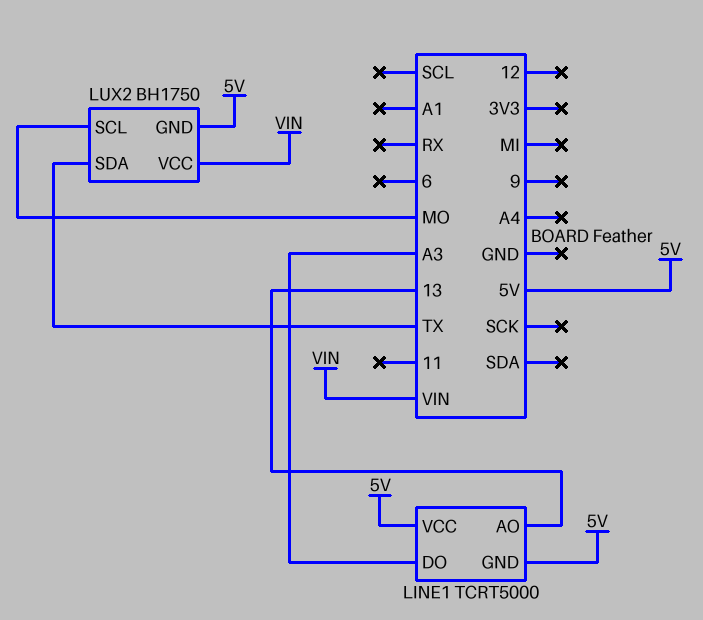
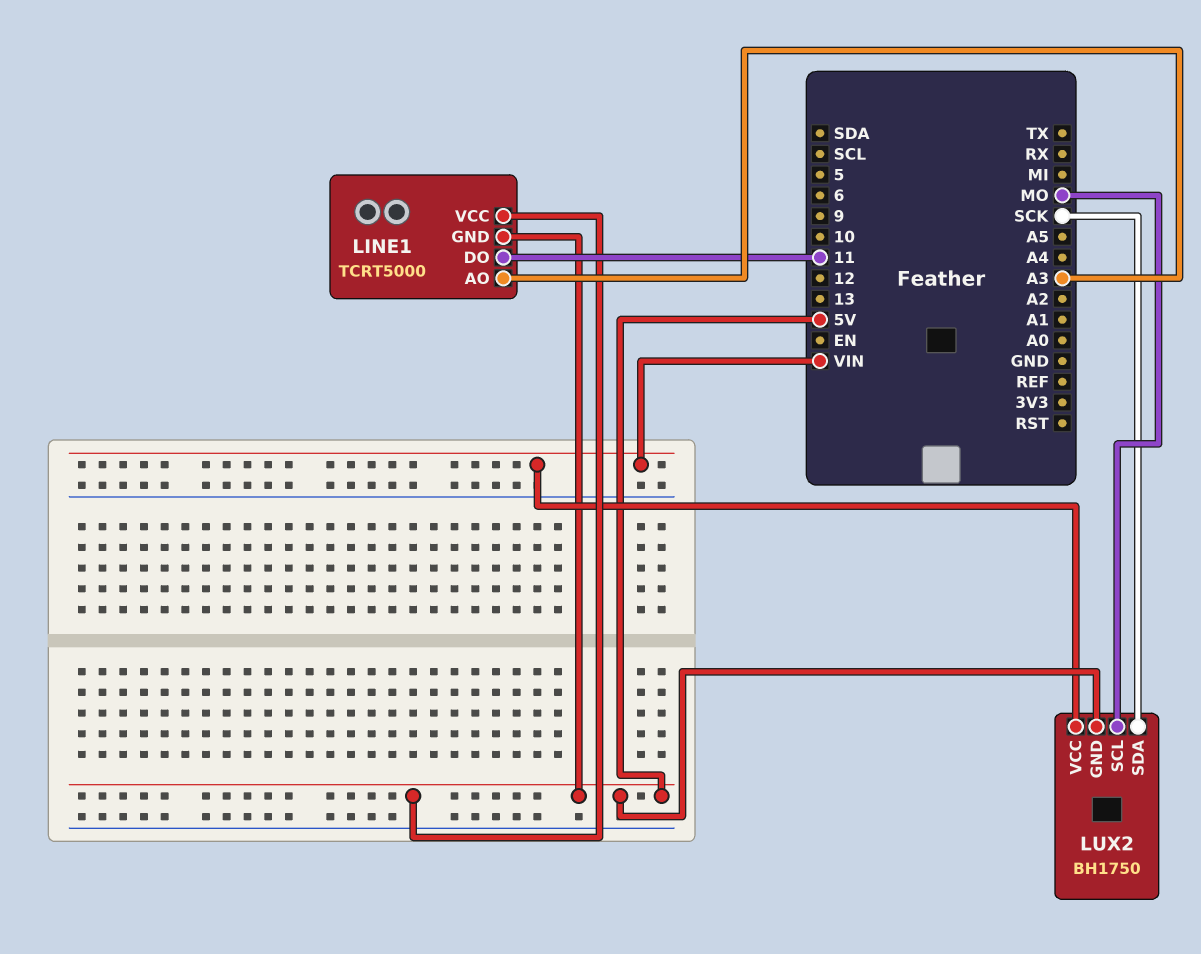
LINE1 pin AO: 13 -> A3
LINE1 pin DO: A3 -> 11
LUX2 pin SDA: TX -> SCK

